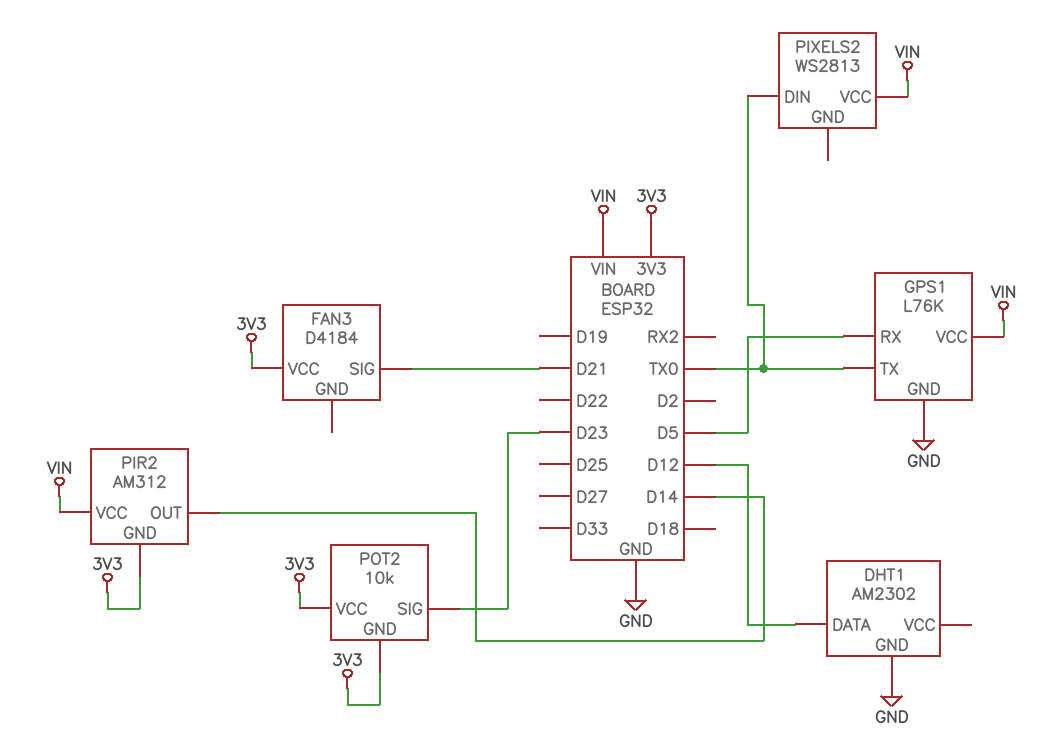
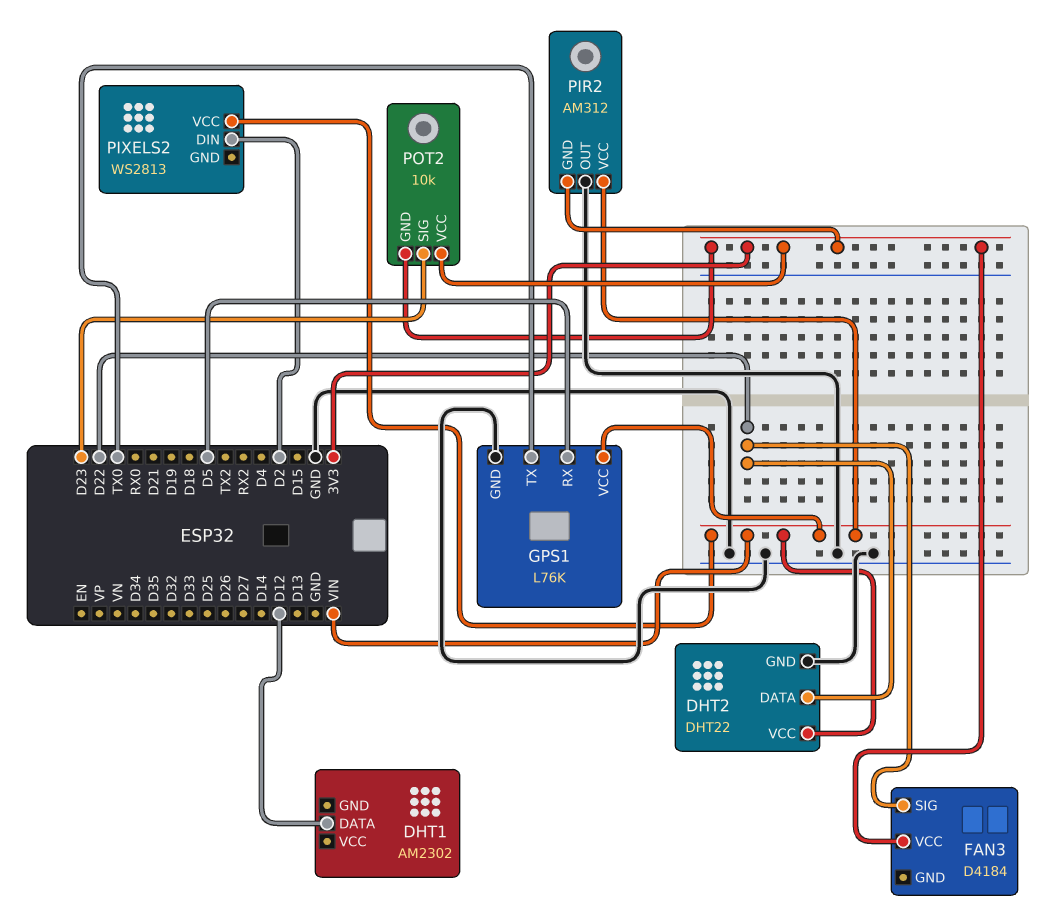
DHT1 pin GND: GND -> none
DHT2: none -> DHT22
DHT2 pin DATA: none -> D22
DHT2 pin GND: none -> GND
DHT2 pin VCC: none -> VIN
FAN3 pin SIG: D21 -> D22
PIR2 pin OUT: D14 -> GND
PIXELS2 pin DIN: TX0 -> D2

